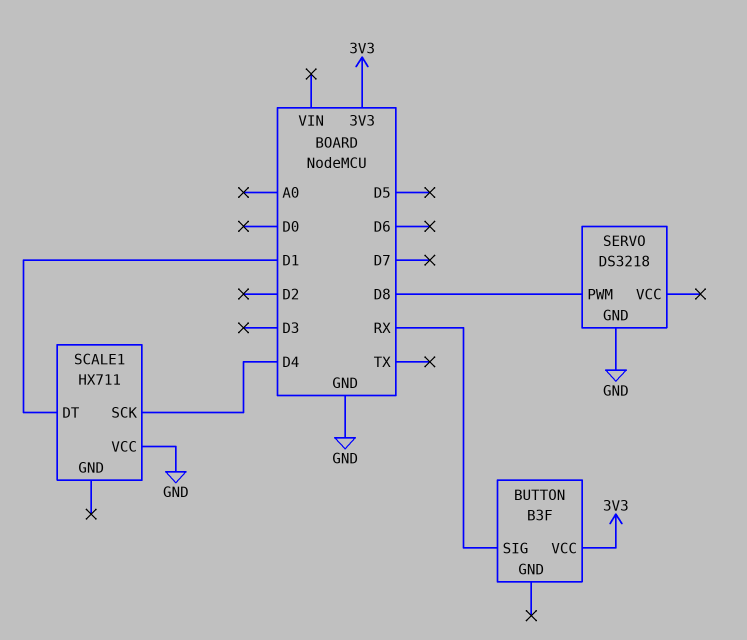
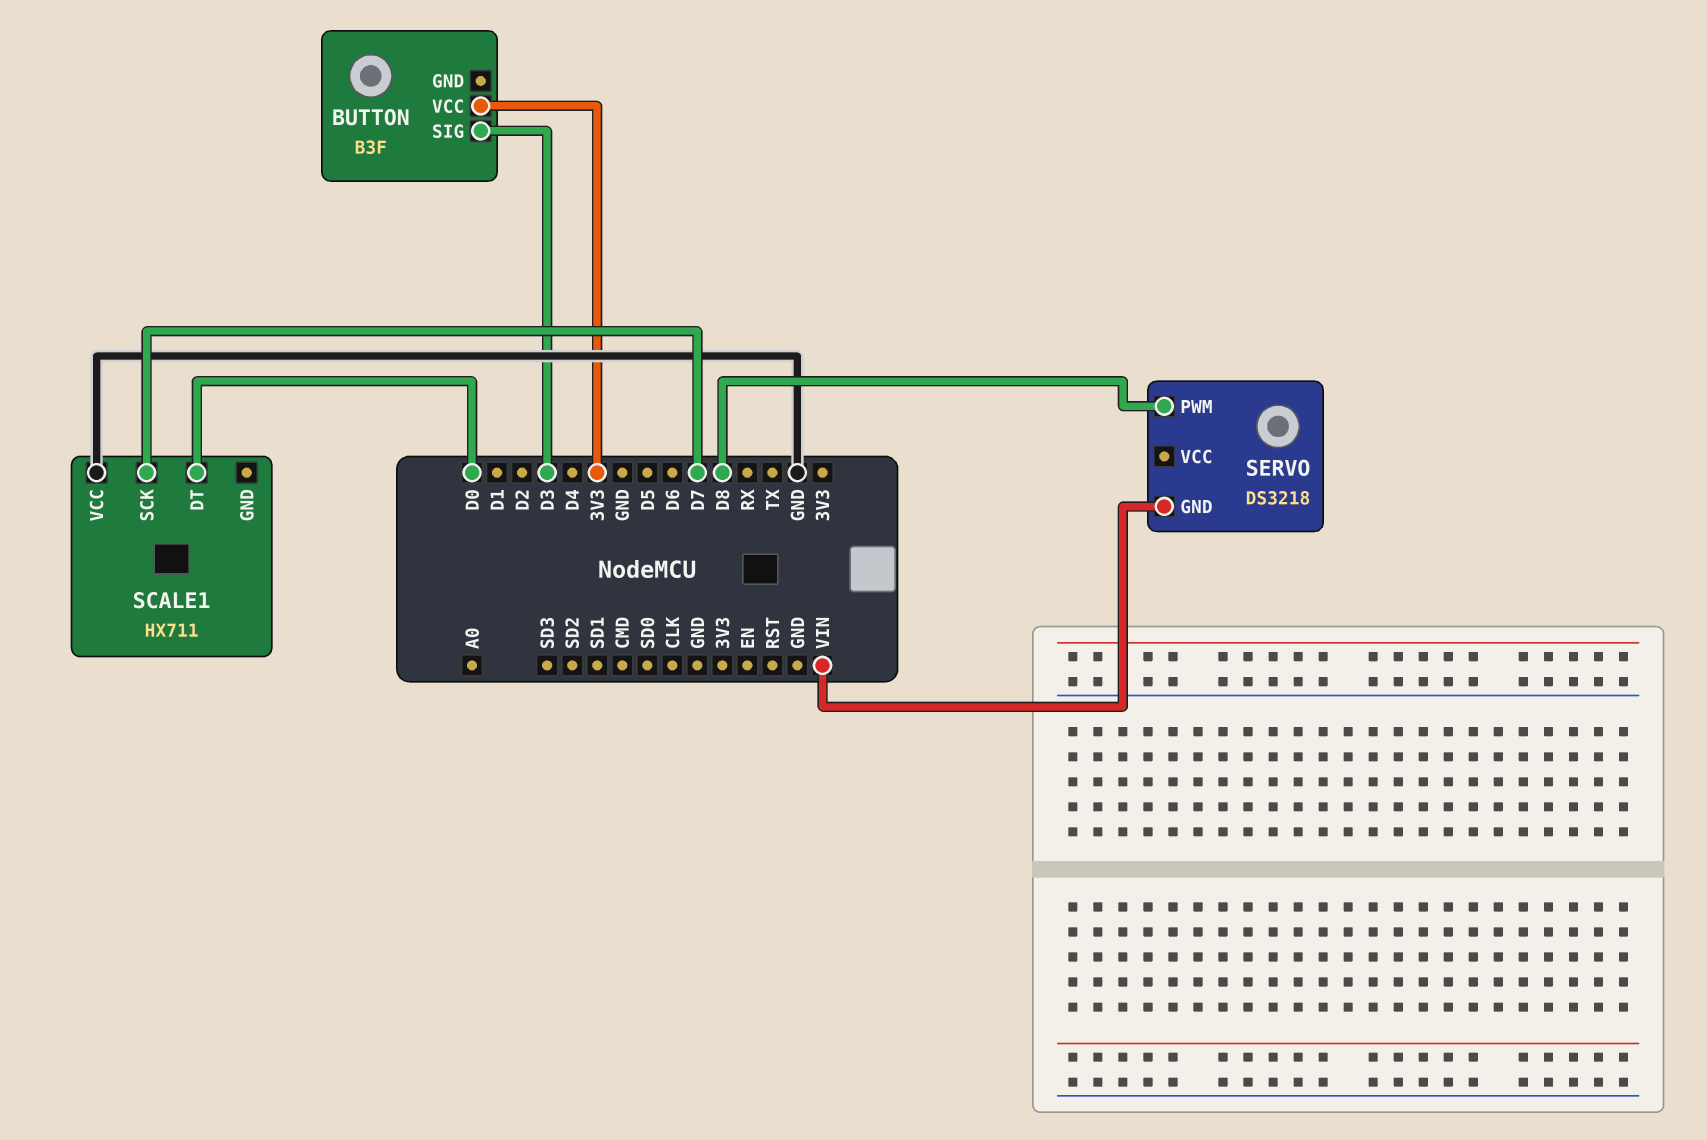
BUTTON pin SIG: RX -> D3
SCALE1 pin DT: D1 -> D0
SCALE1 pin SCK: D4 -> D7
SERVO pin GND: GND -> VIN

